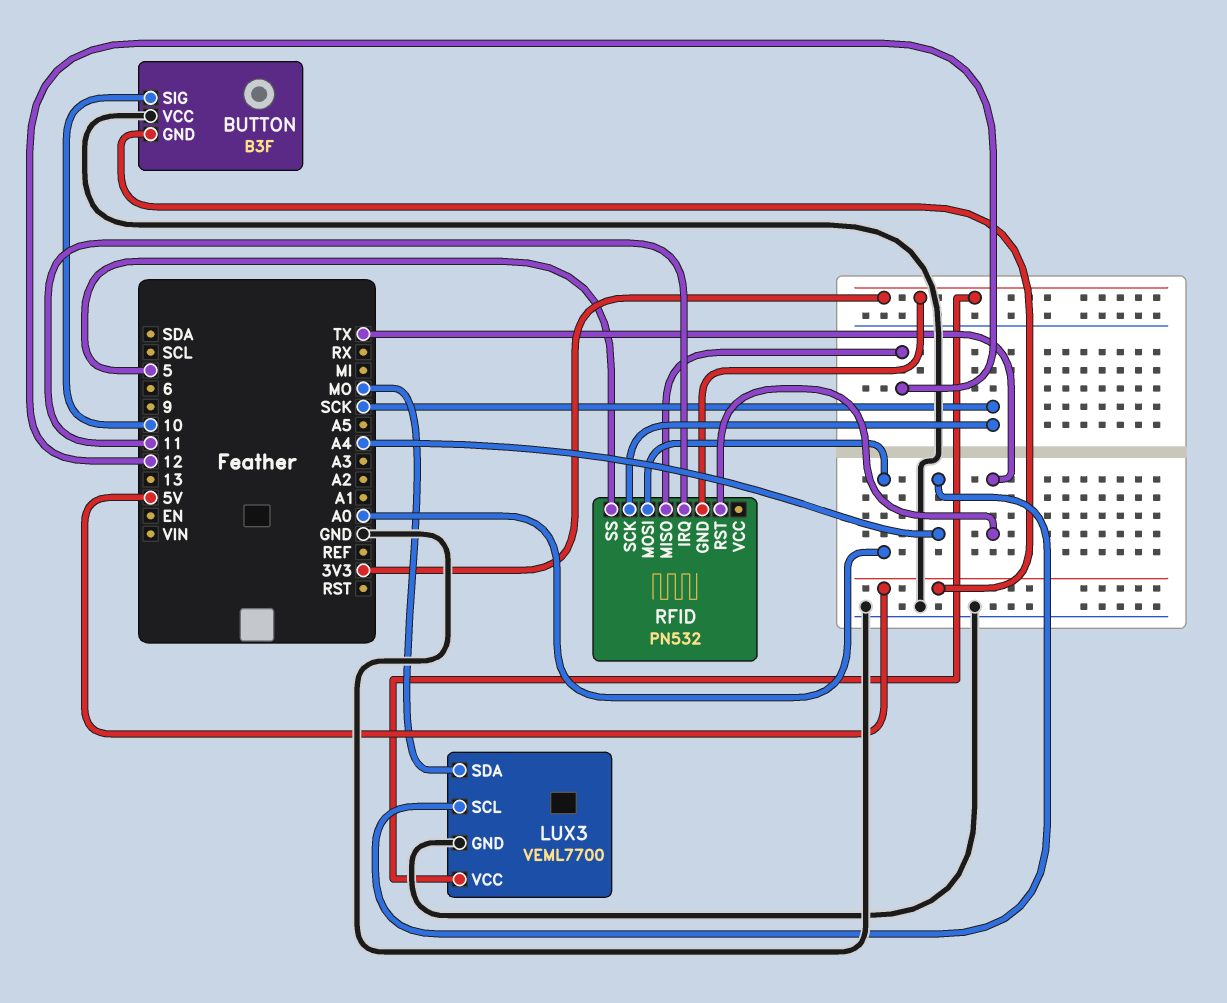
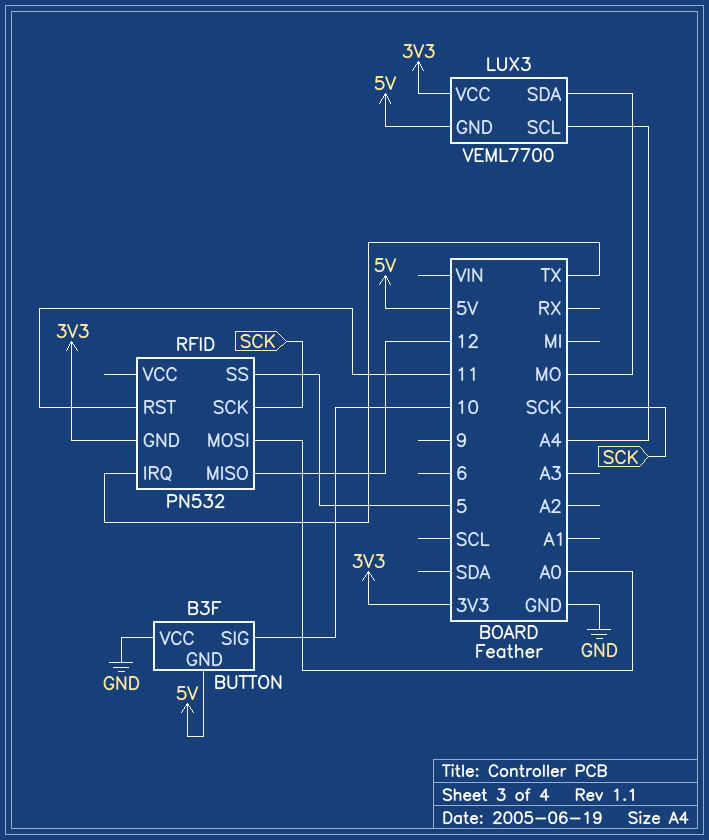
LUX3 pin GND: GND -> 5V
RFID pin IRQ: 11 -> TX
RFID pin RST: TX -> 11

